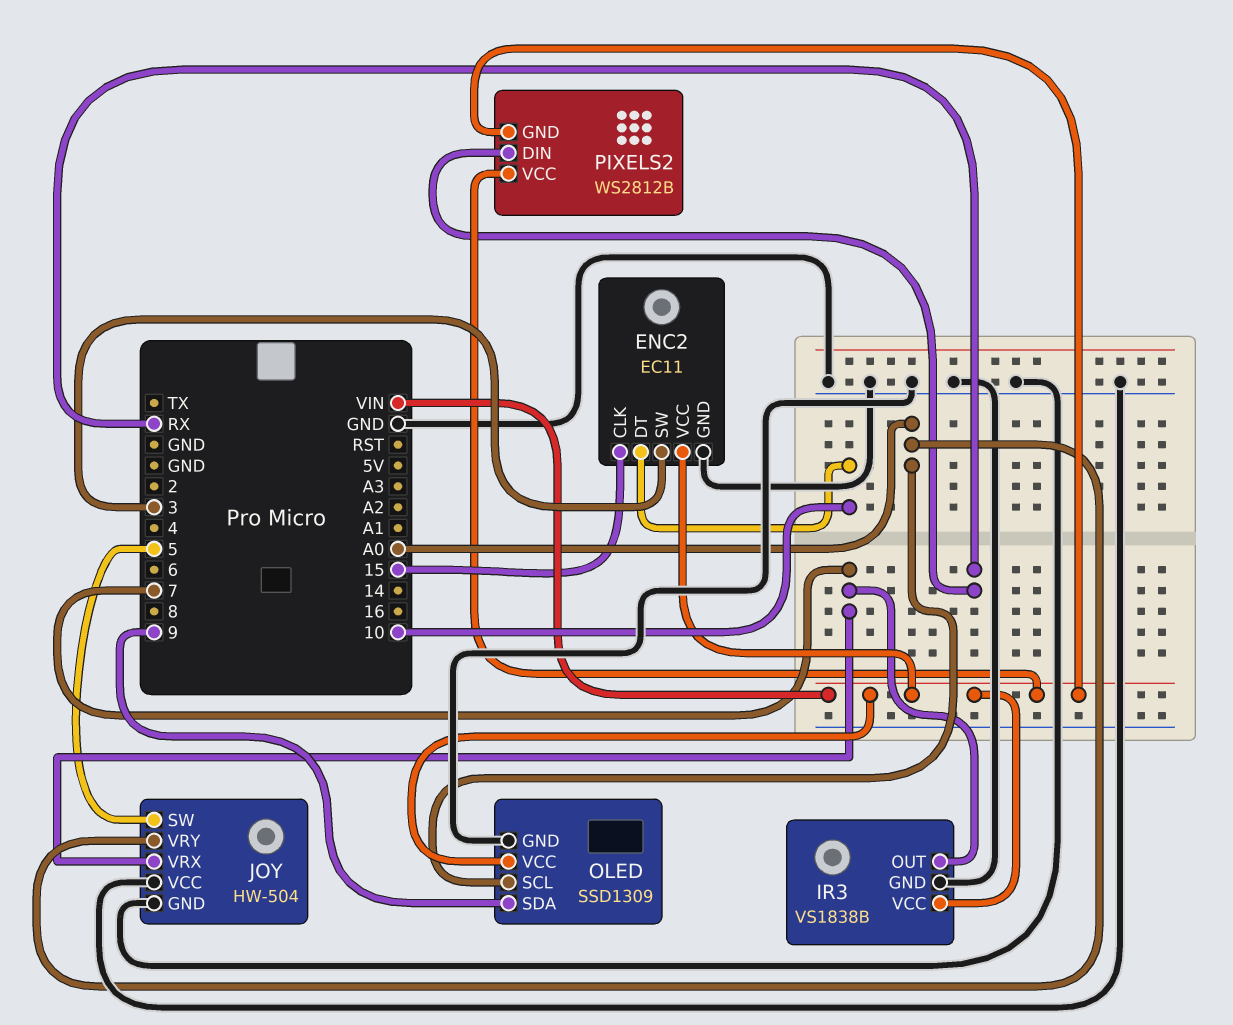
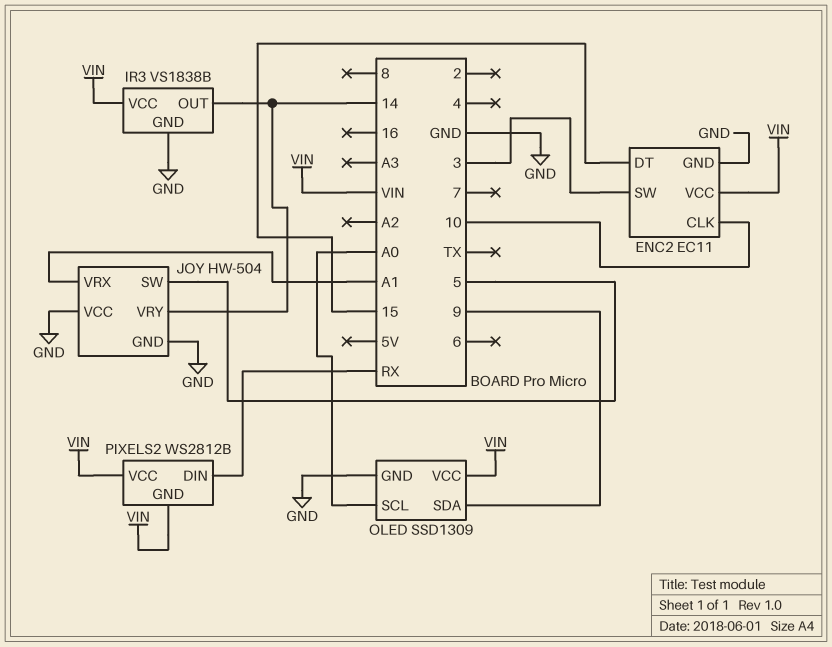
ENC2 pin CLK: 15 -> 10
ENC2 pin DT: 10 -> 15
IR3 pin OUT: 7 -> 14
JOY pin VRX: 7 -> A1
JOY pin VRY: A0 -> 14

